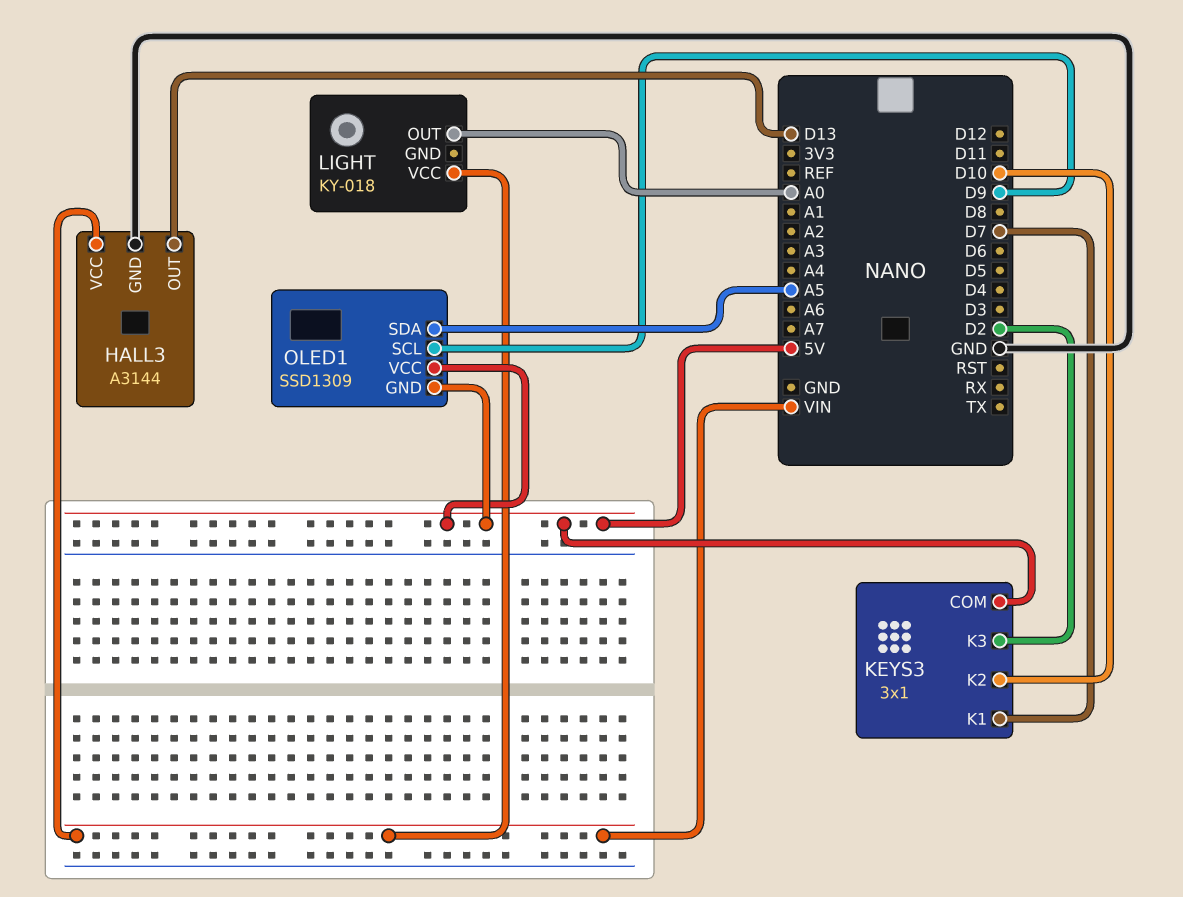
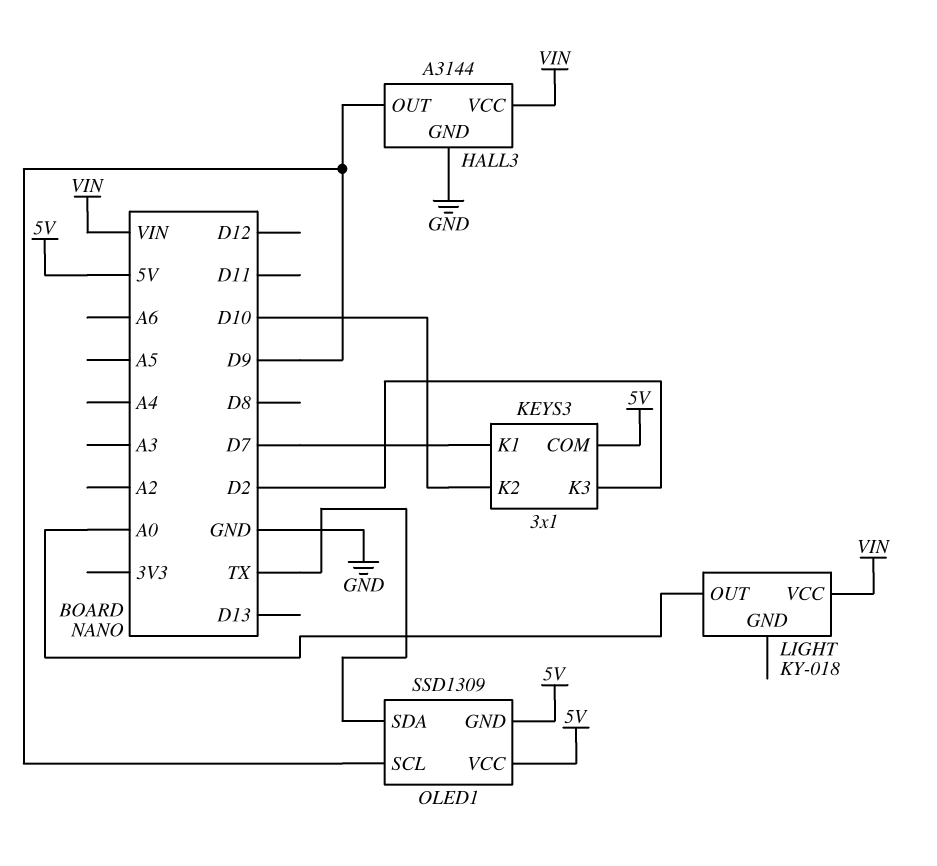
HALL3 pin OUT: D13 -> D9
OLED1 pin SDA: A5 -> TX

